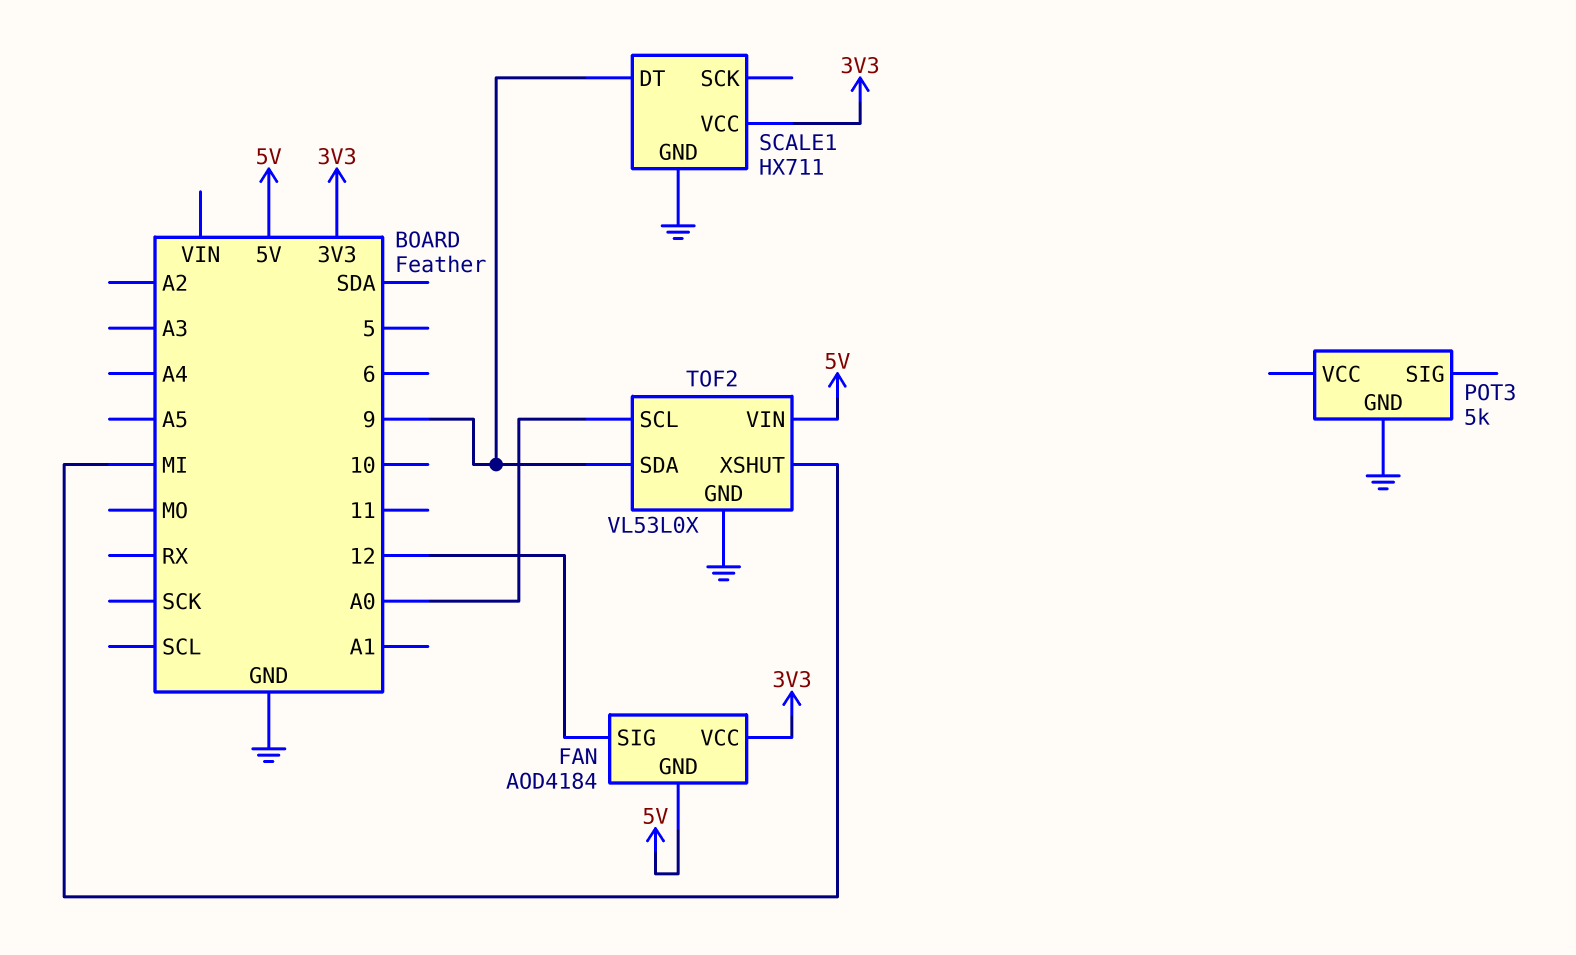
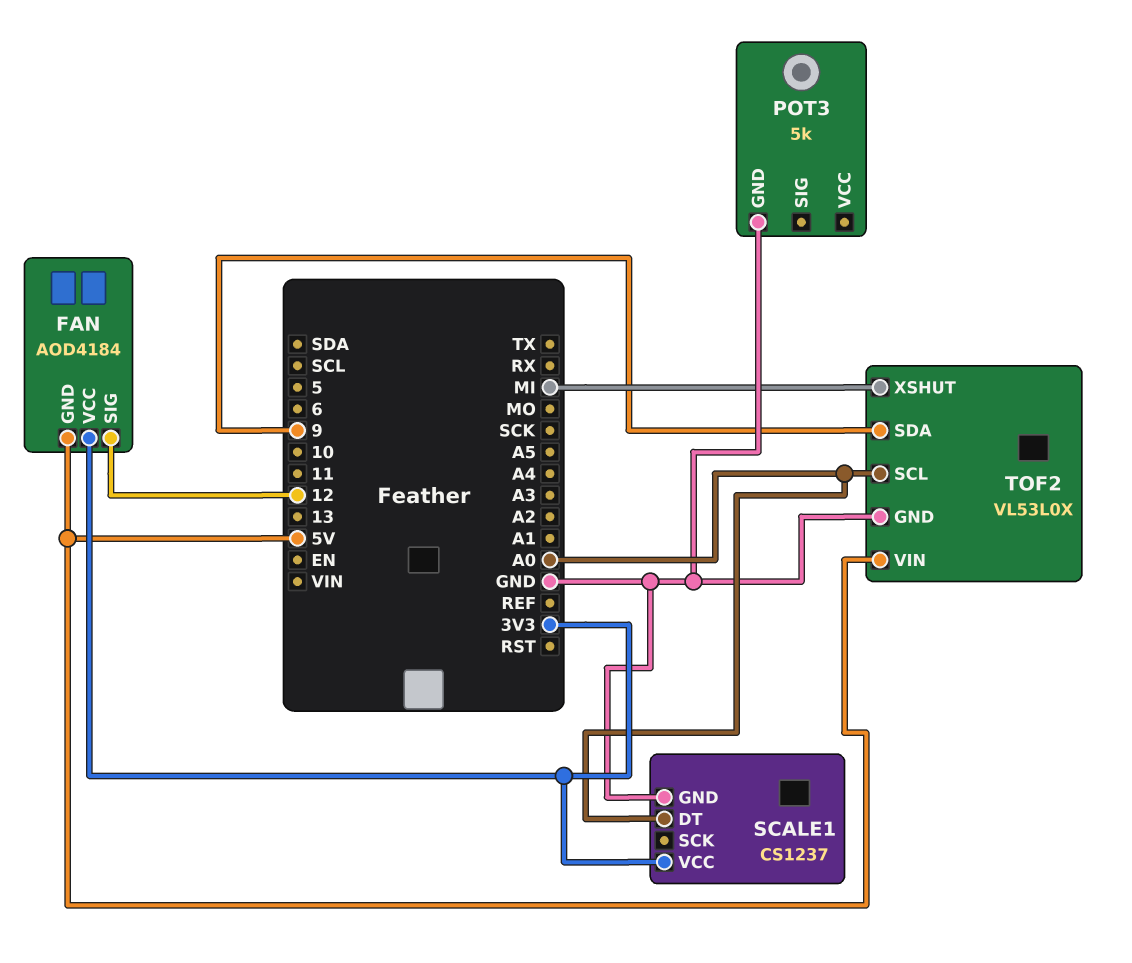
SCALE1: HX711 -> CS1237
SCALE1 pin DT: 9 -> A0

